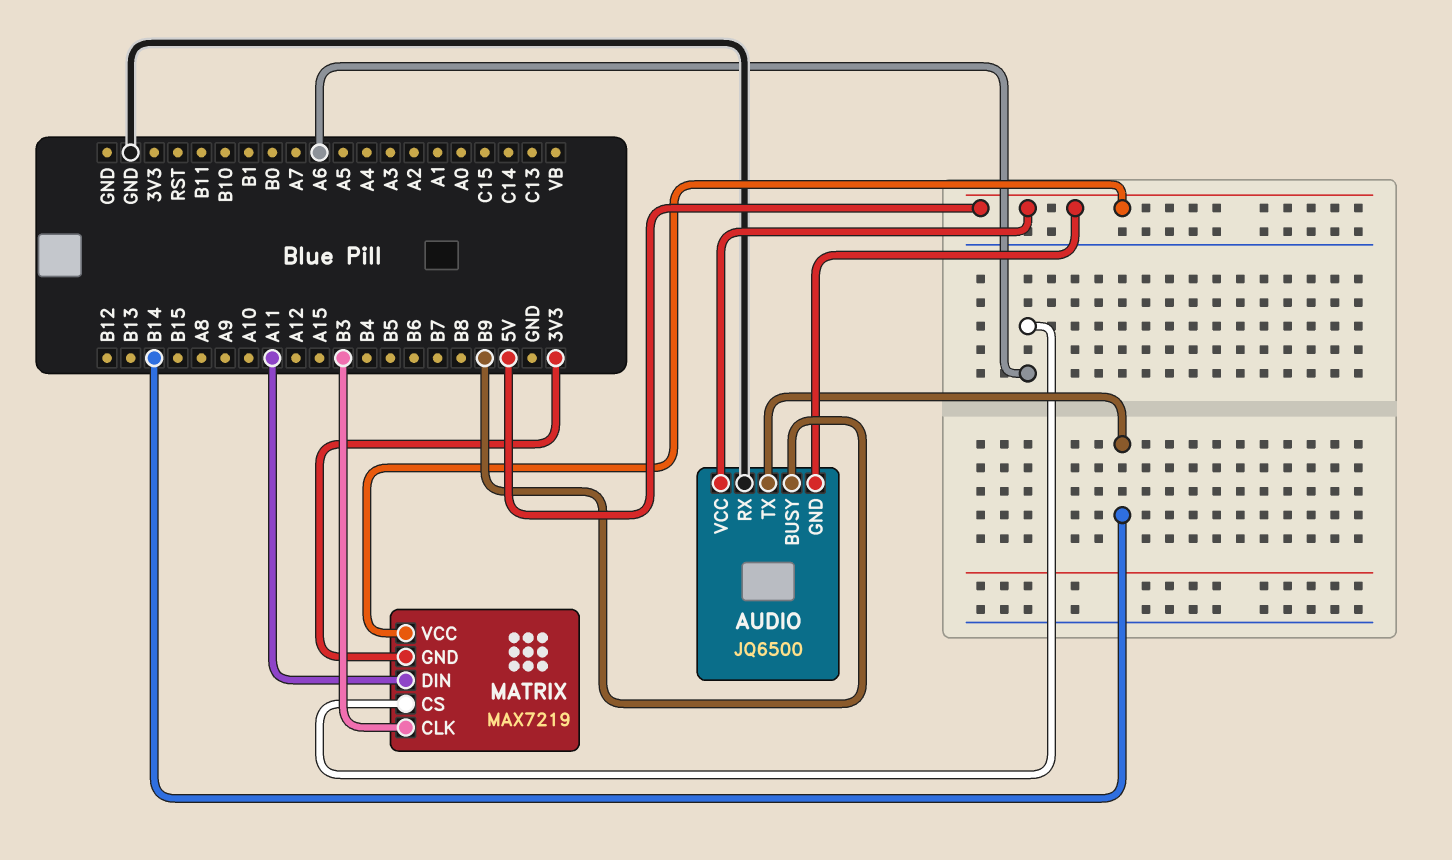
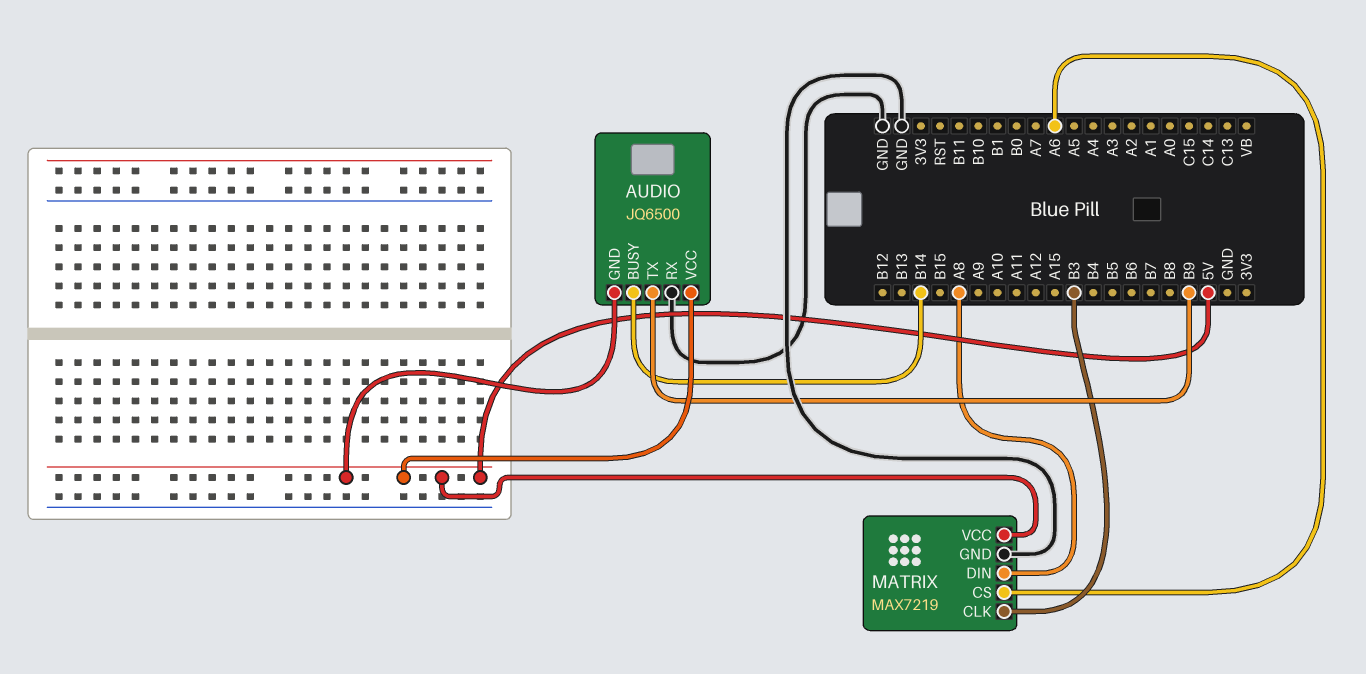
AUDIO pin BUSY: B9 -> B14
AUDIO pin TX: B14 -> B9
MATRIX pin DIN: A11 -> A8
MATRIX pin GND: 3V3 -> GND

